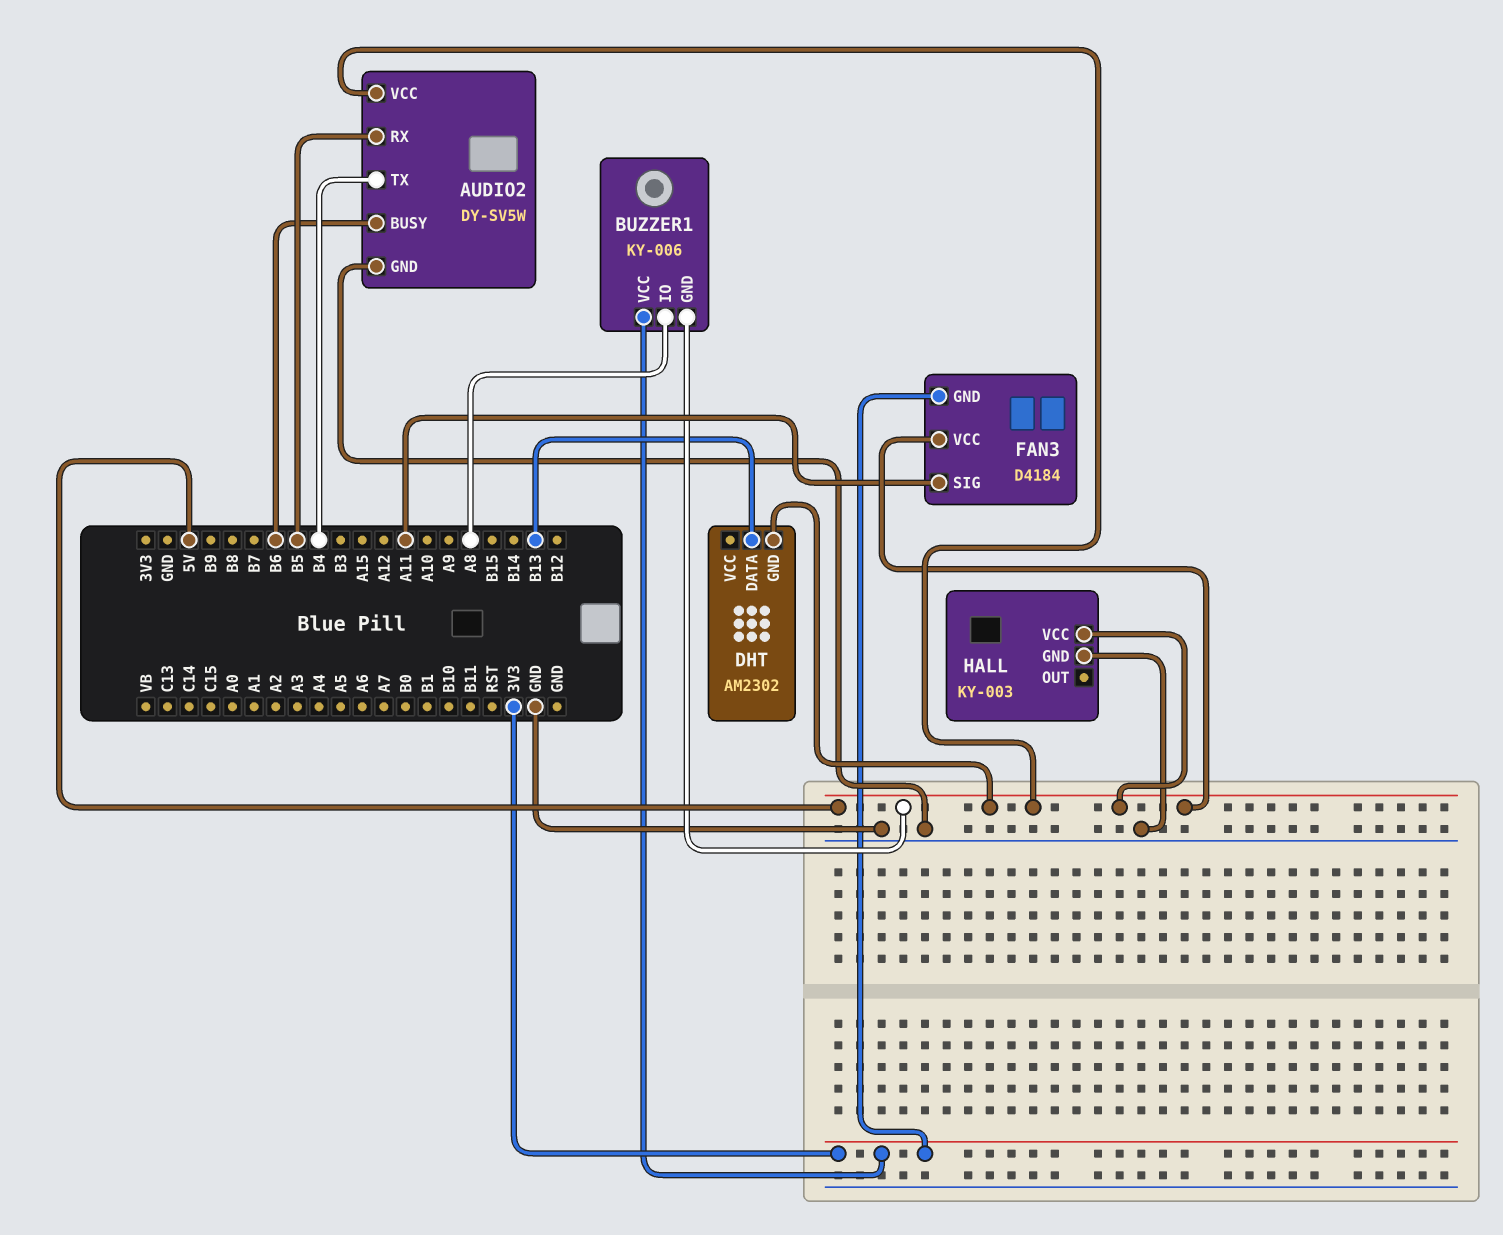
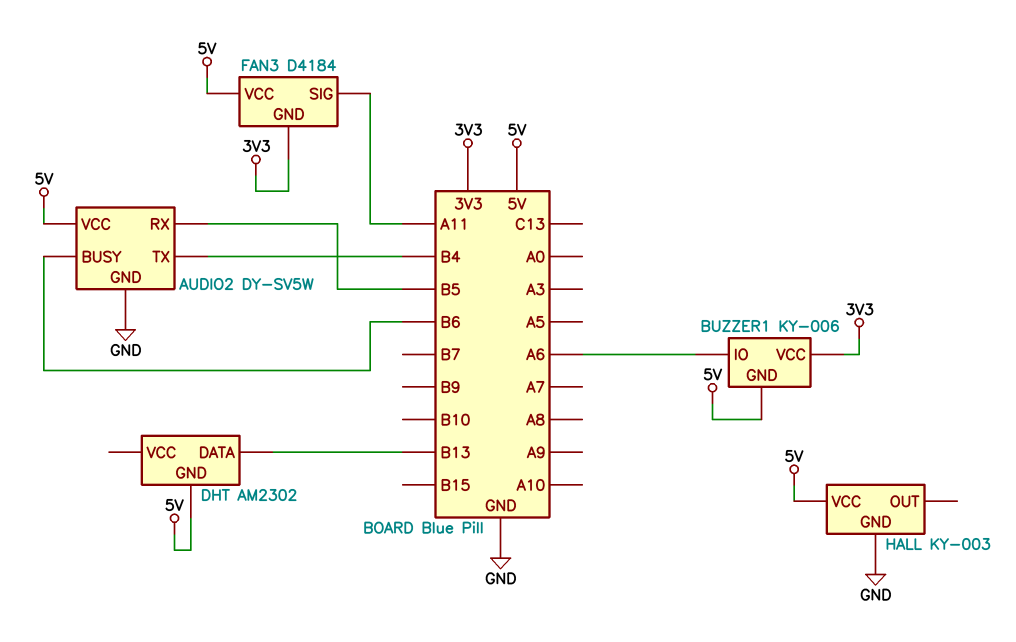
BUZZER1 pin IO: A8 -> A6

